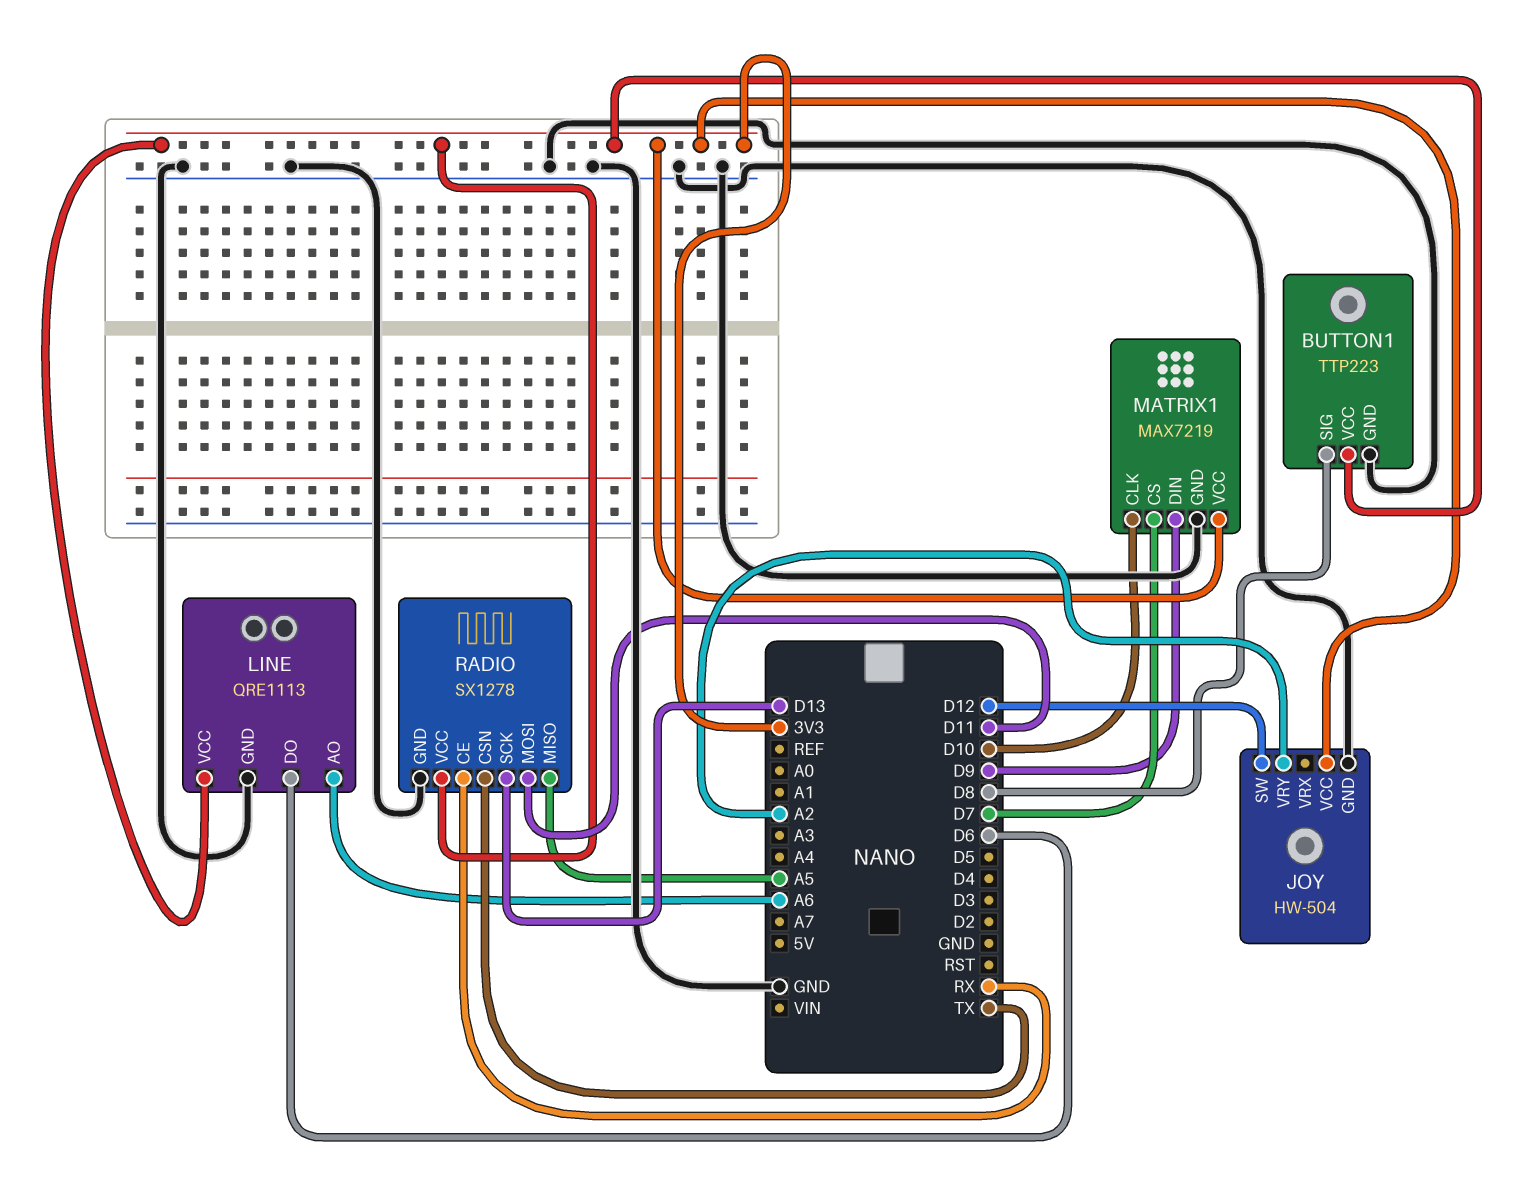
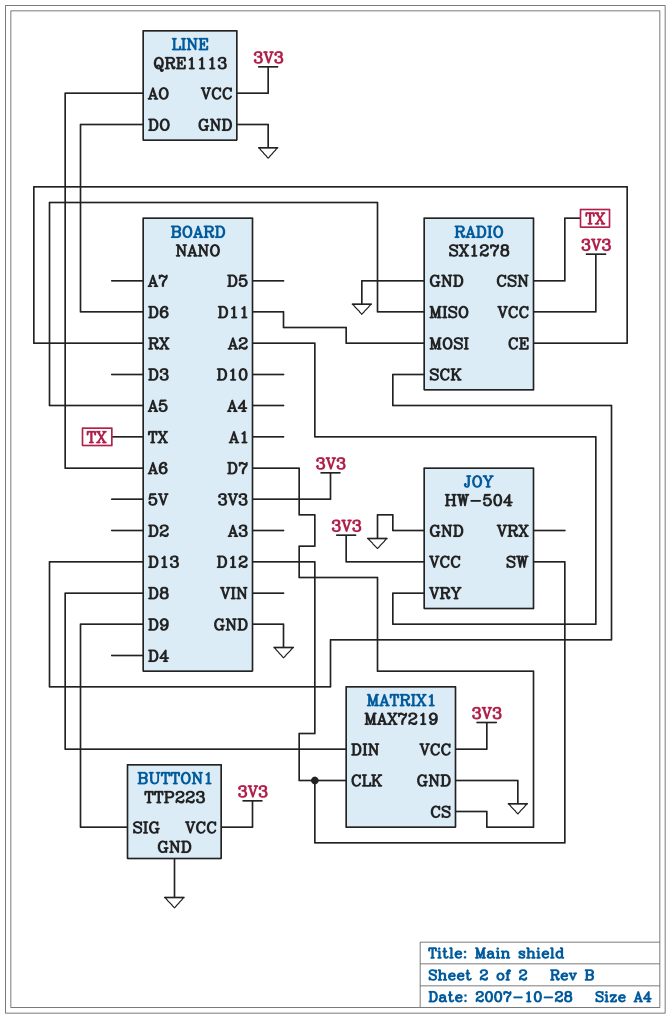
BUTTON1 pin SIG: D8 -> D9
MATRIX1 pin CLK: D10 -> D12
MATRIX1 pin DIN: D9 -> D8

